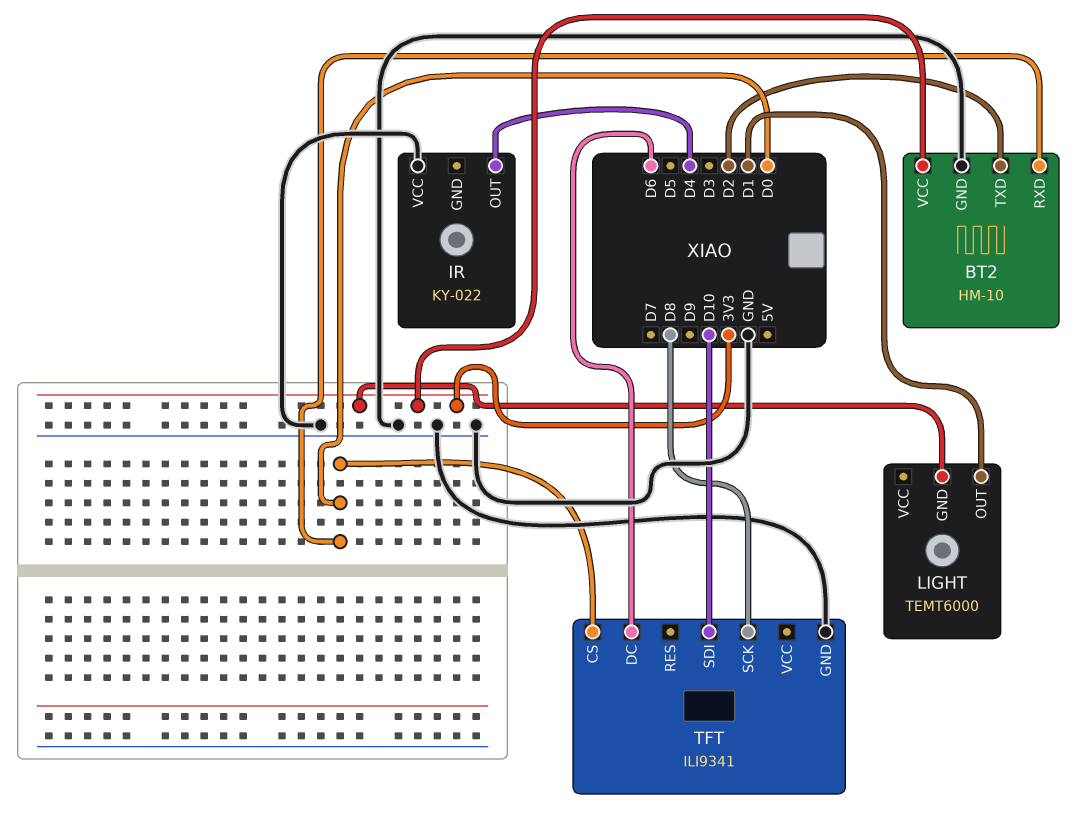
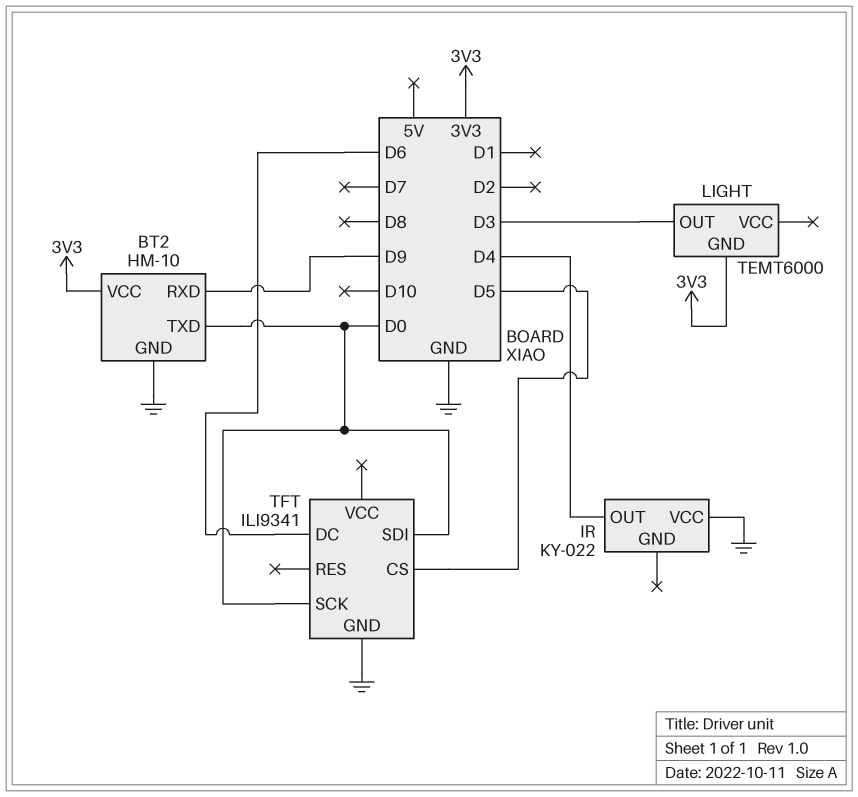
BT2 pin RXD: D0 -> D9
BT2 pin TXD: D2 -> D0
LIGHT pin OUT: D1 -> D3
TFT pin CS: D0 -> D5
TFT pin SCK: D8 -> D0
TFT pin SDI: D10 -> D0

